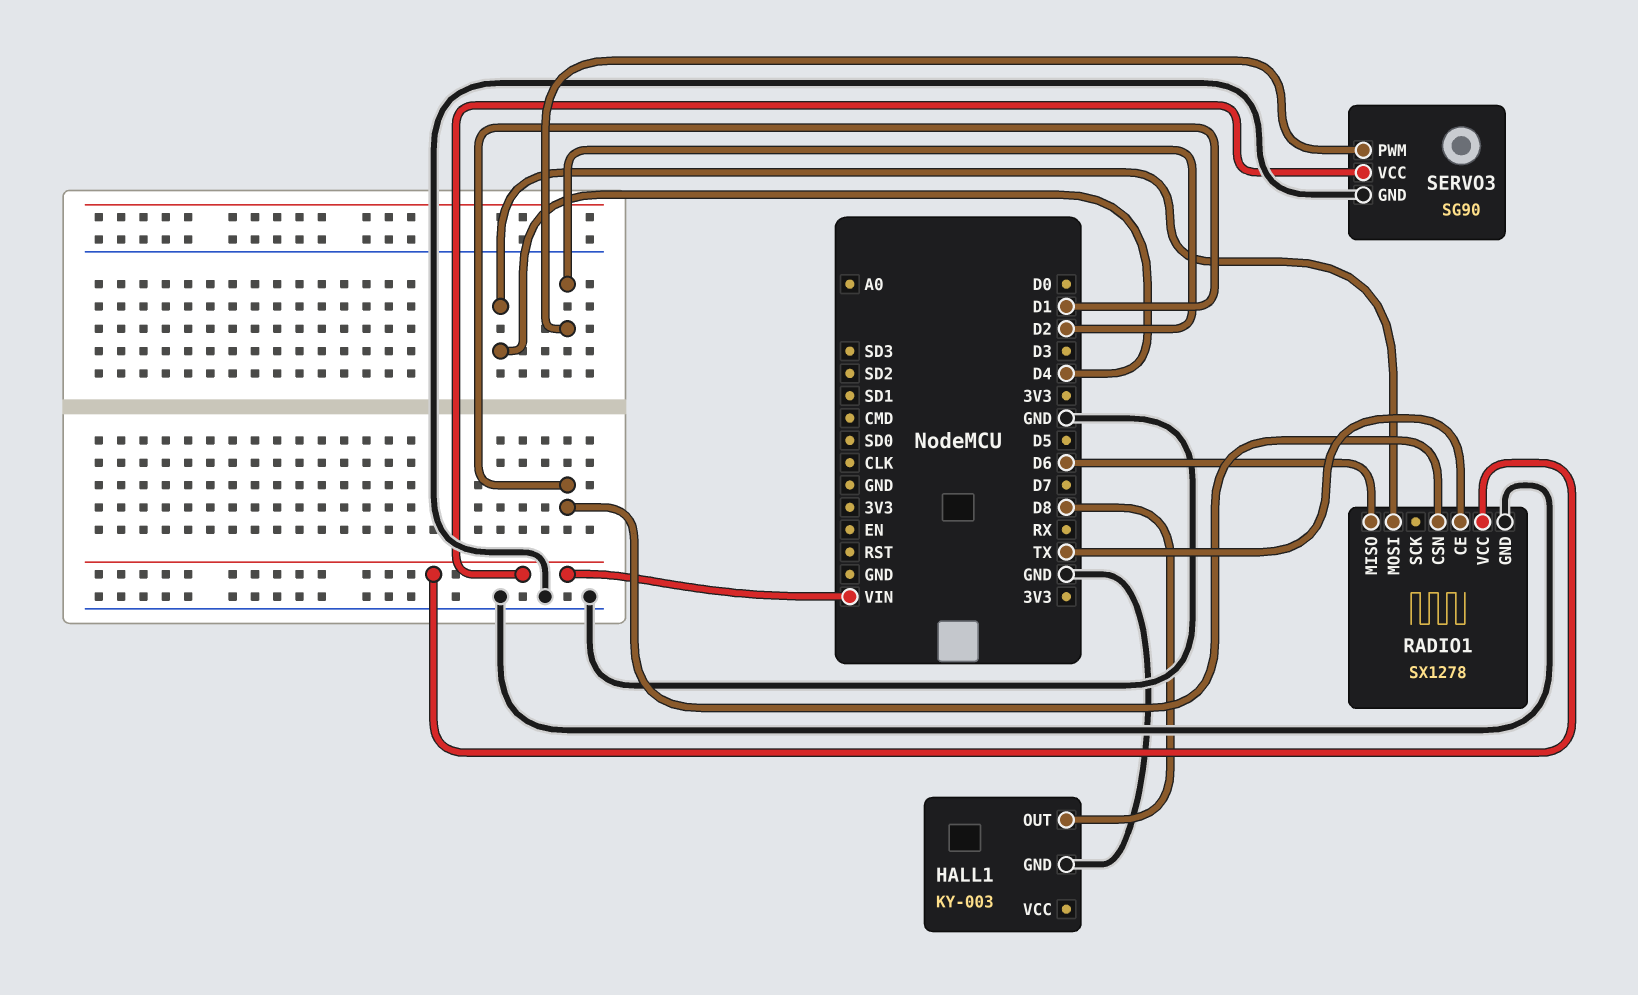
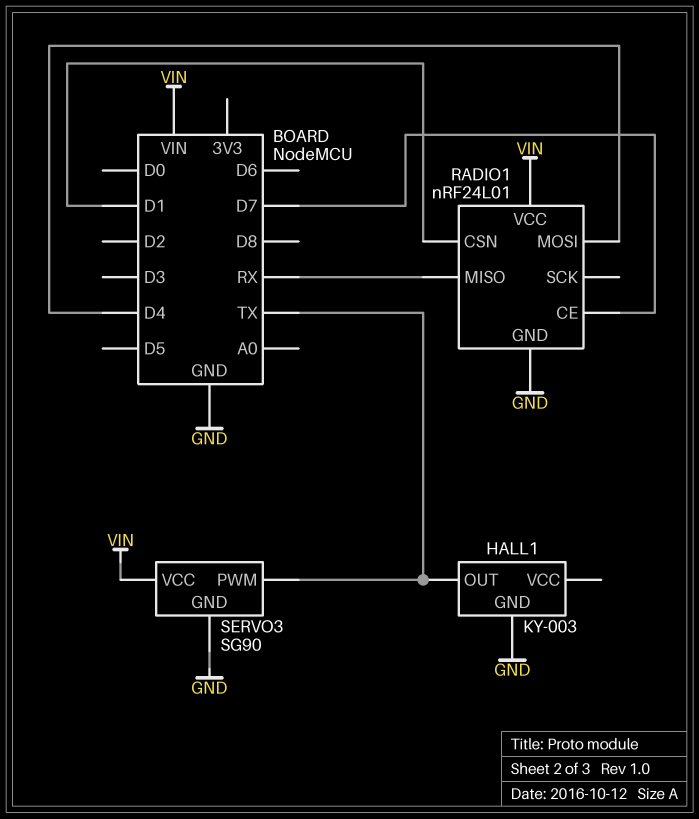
HALL1 pin OUT: D8 -> TX
RADIO1: SX1278 -> nRF24L01
RADIO1 pin CE: TX -> D7
RADIO1 pin MISO: D6 -> RX
SERVO3 pin PWM: D2 -> TX

